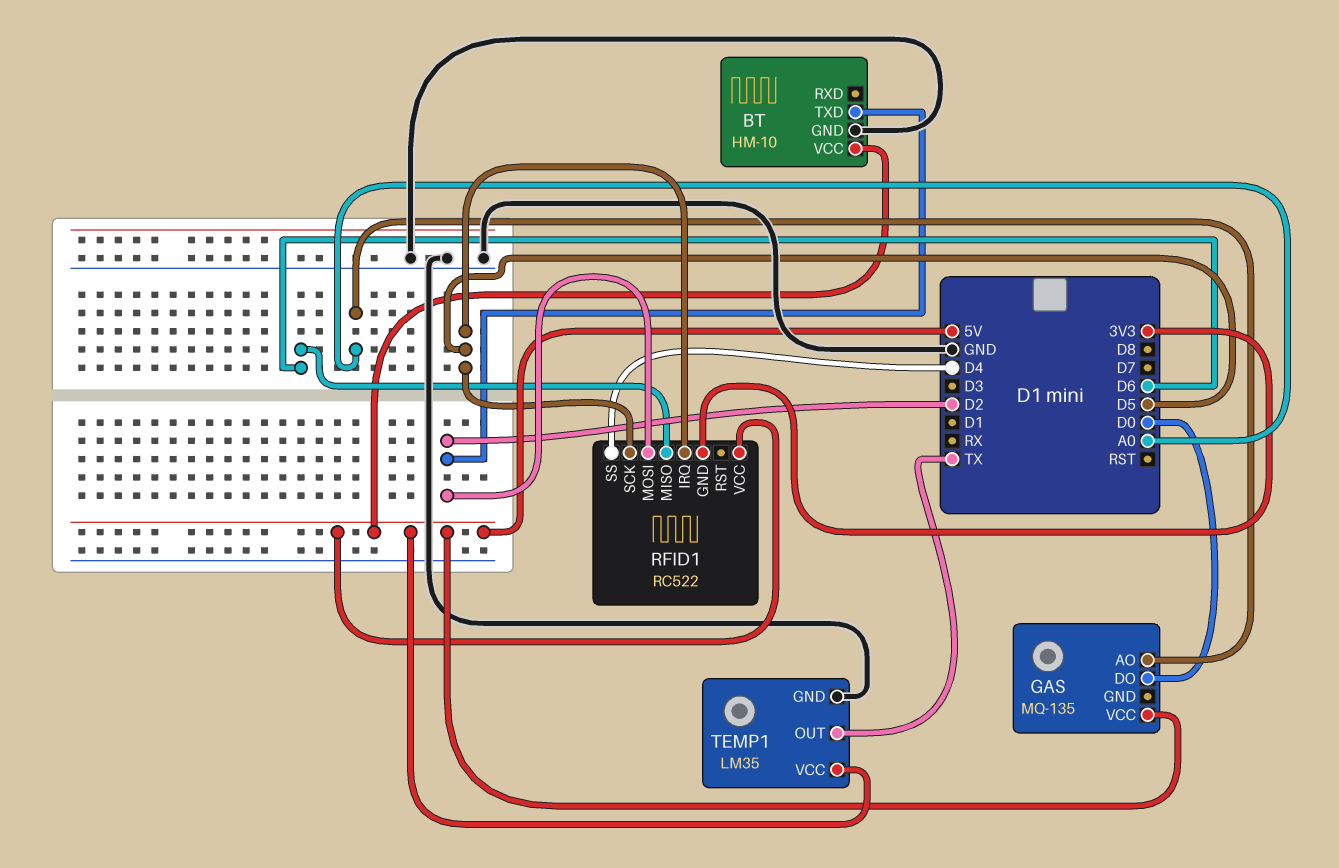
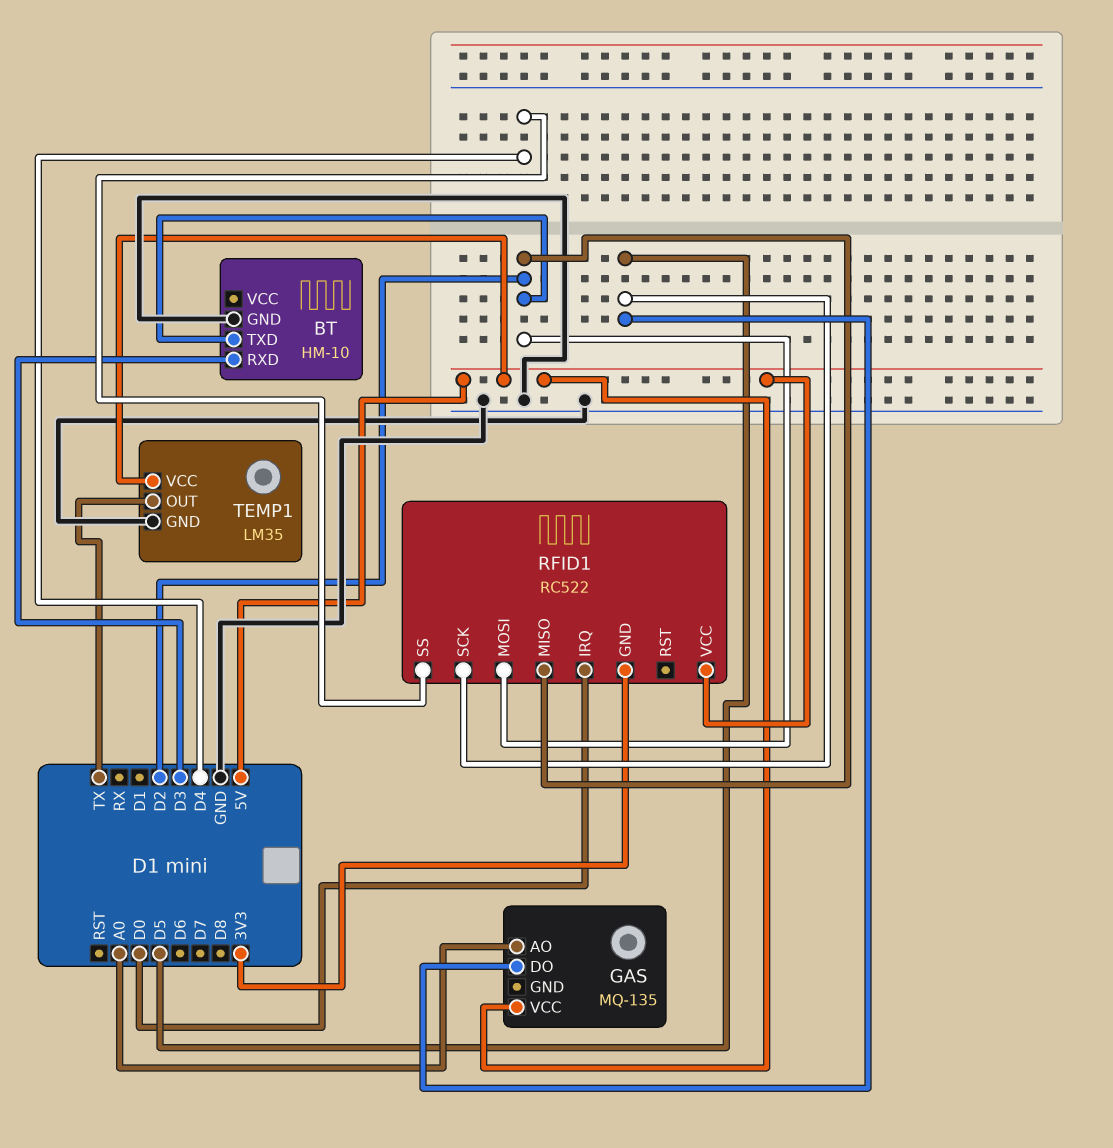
BT pin RXD: none -> D3
BT pin VCC: 5V -> none
GAS pin DO: D0 -> D5
RFID1 pin IRQ: D5 -> D0
RFID1 pin MISO: D6 -> D2

